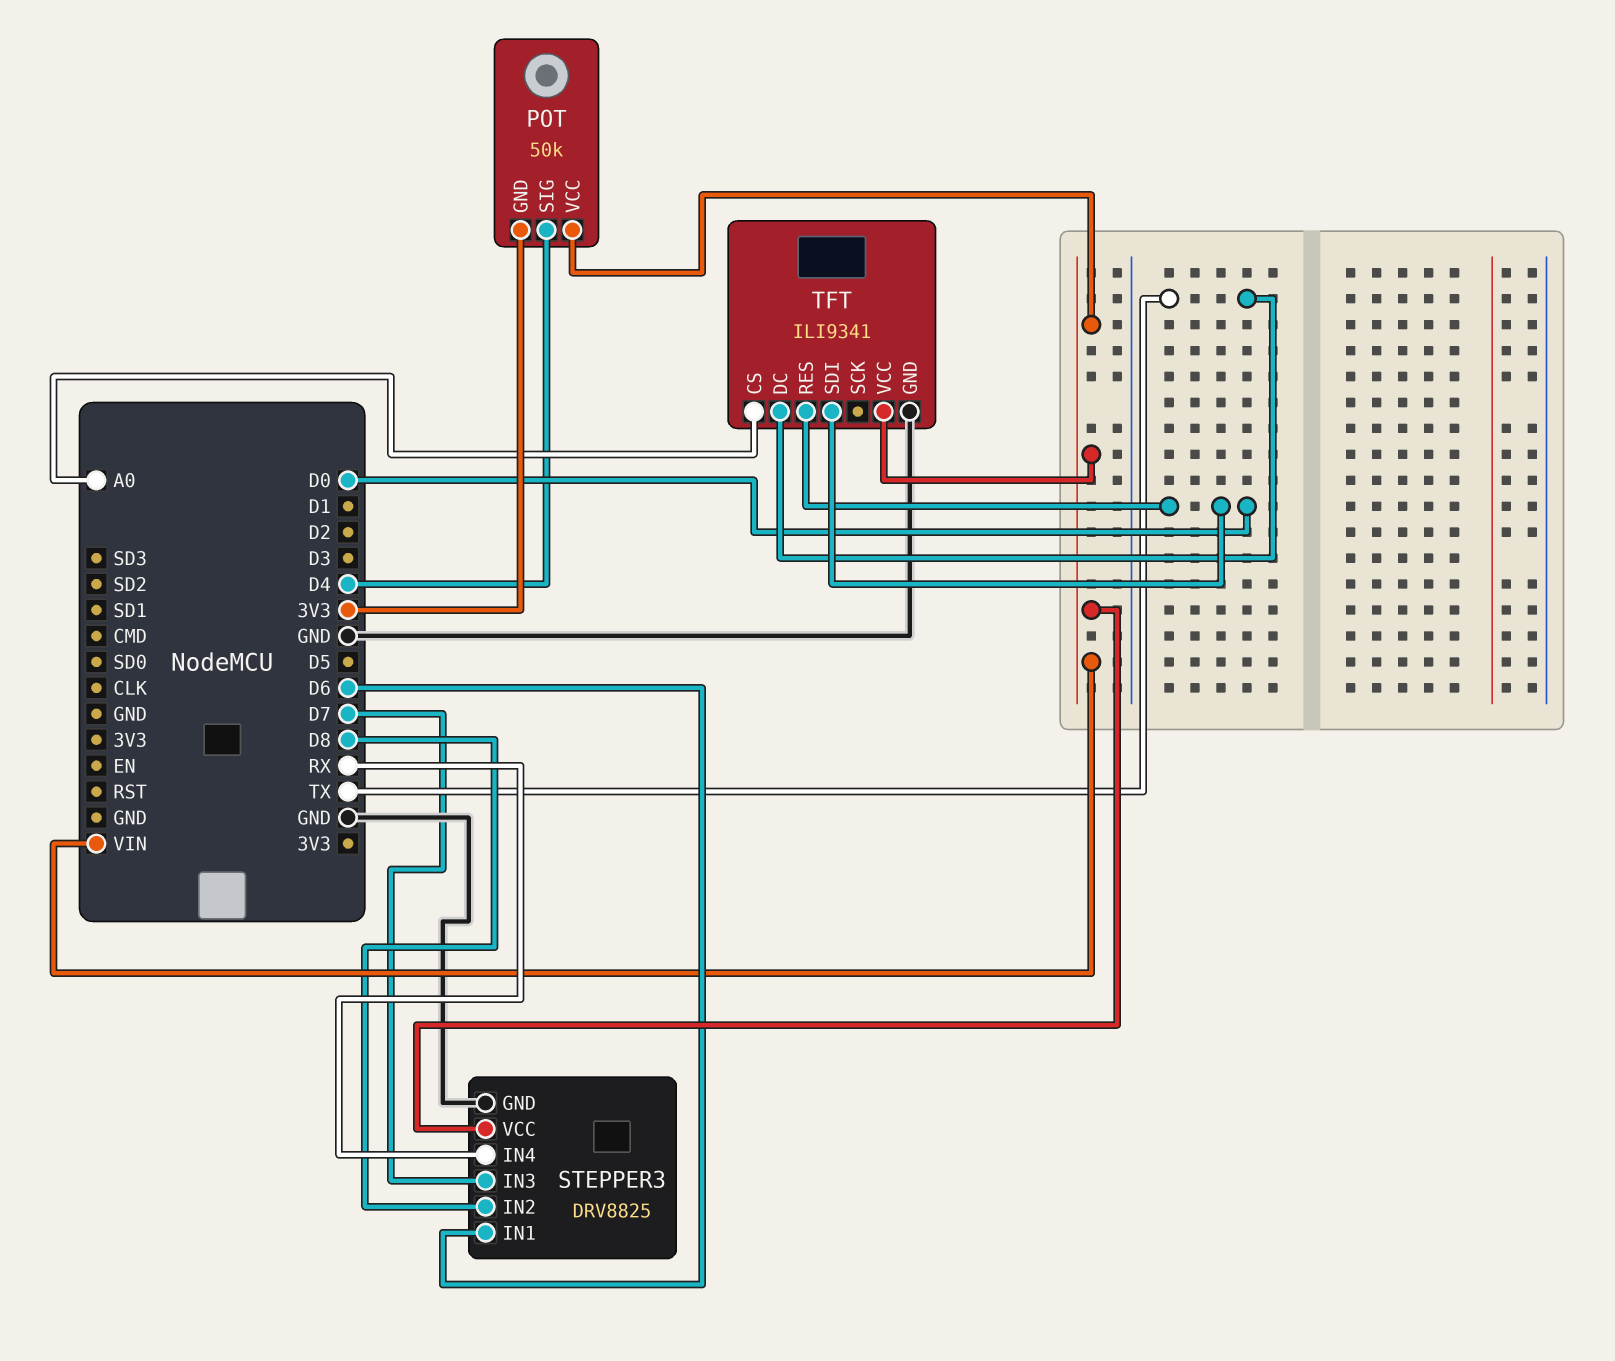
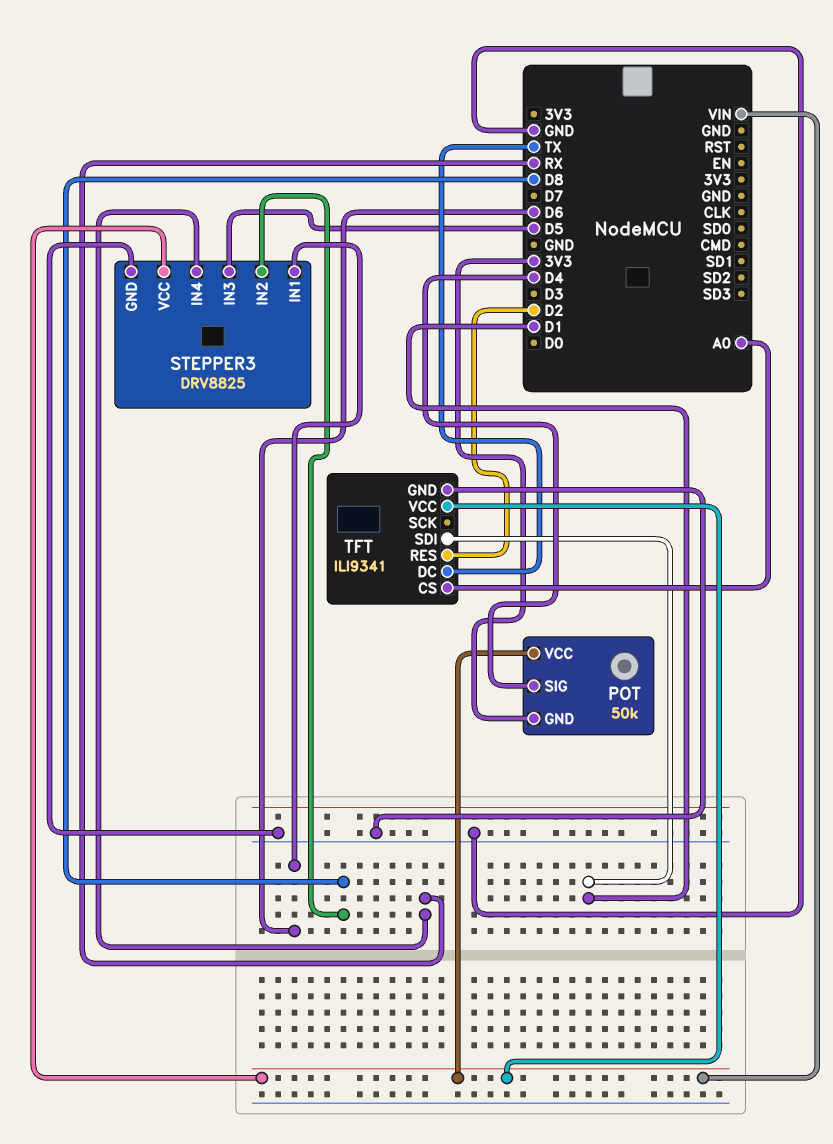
STEPPER3 pin IN3: D7 -> D5
TFT pin RES: D0 -> D2
TFT pin SDI: D0 -> D1

